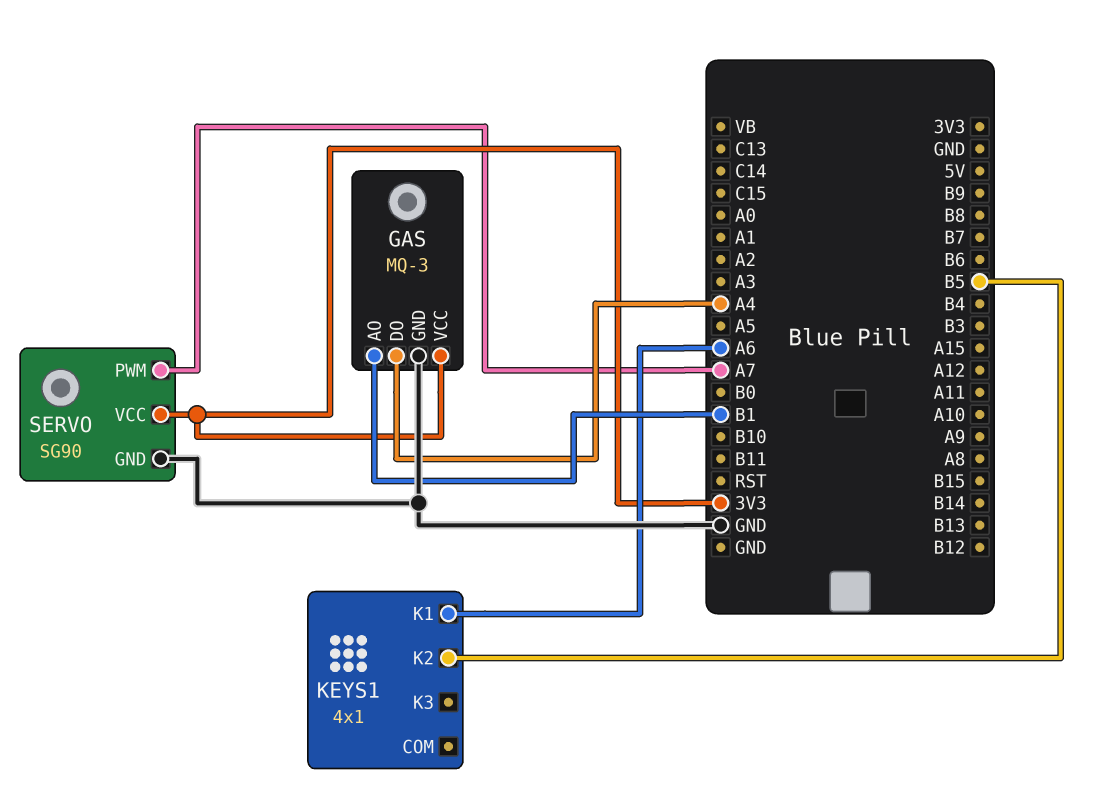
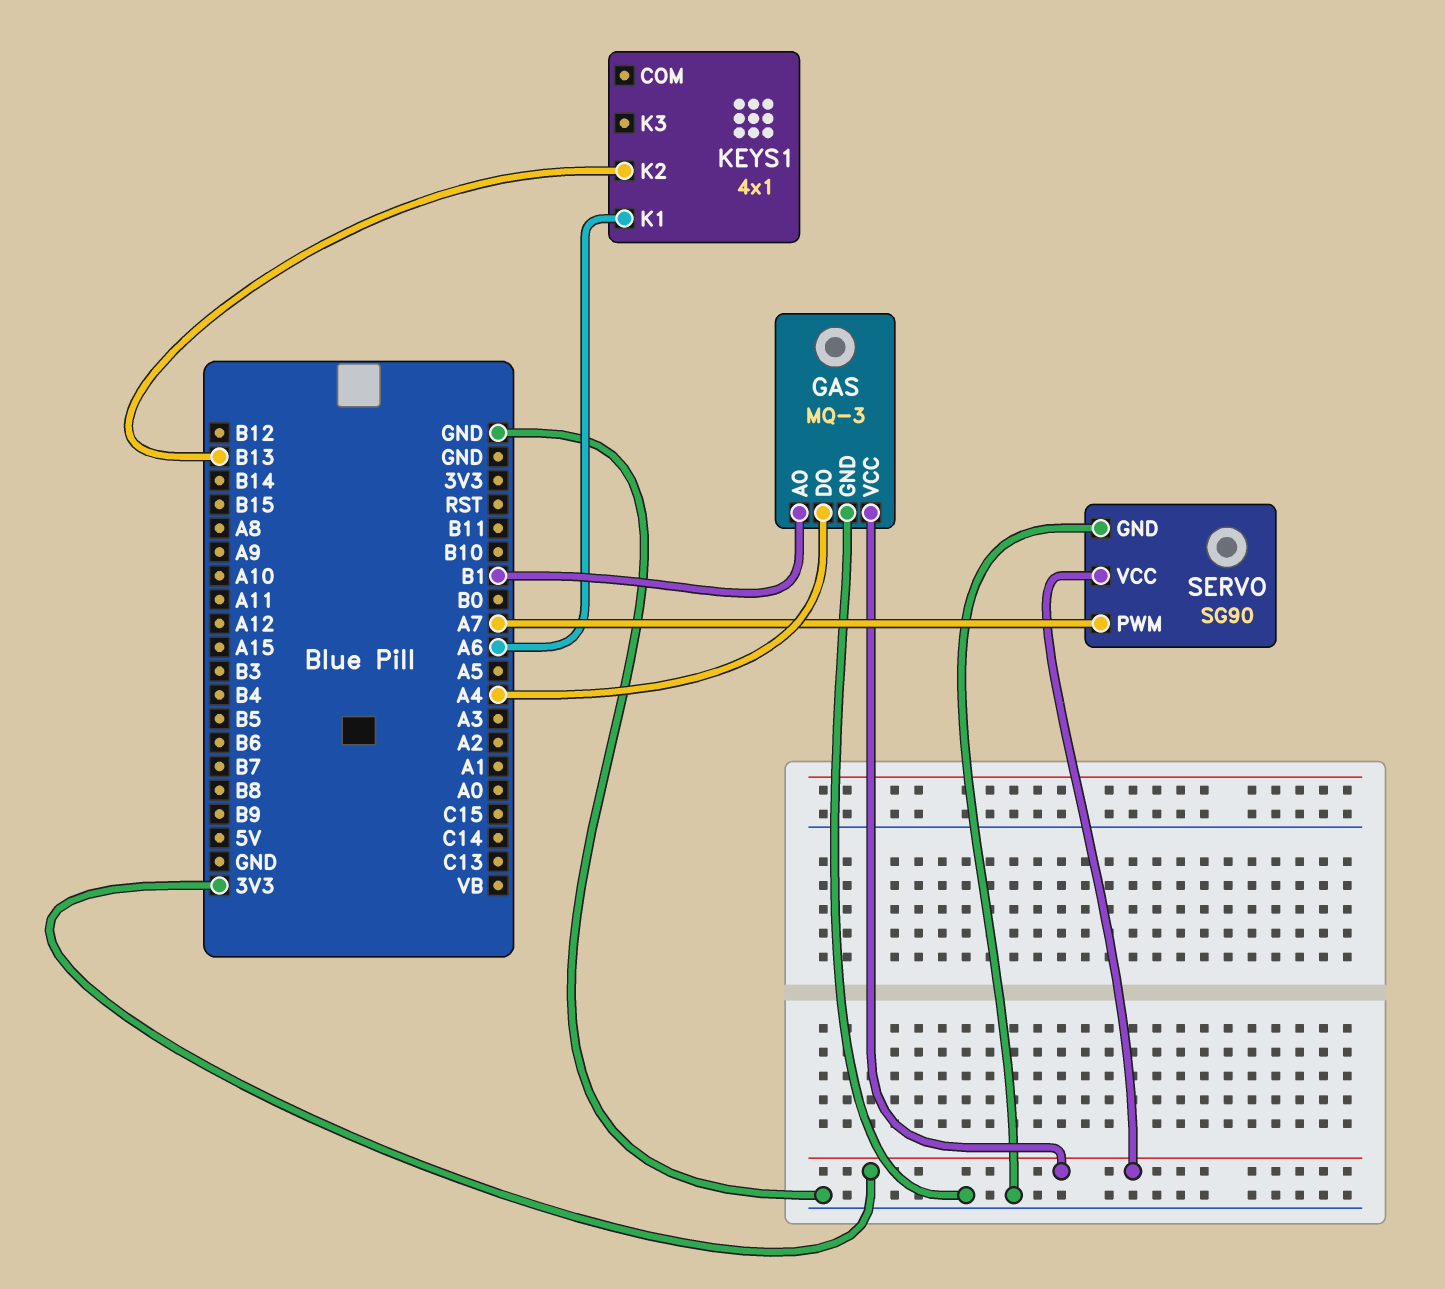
KEYS1 pin K2: B5 -> B13

